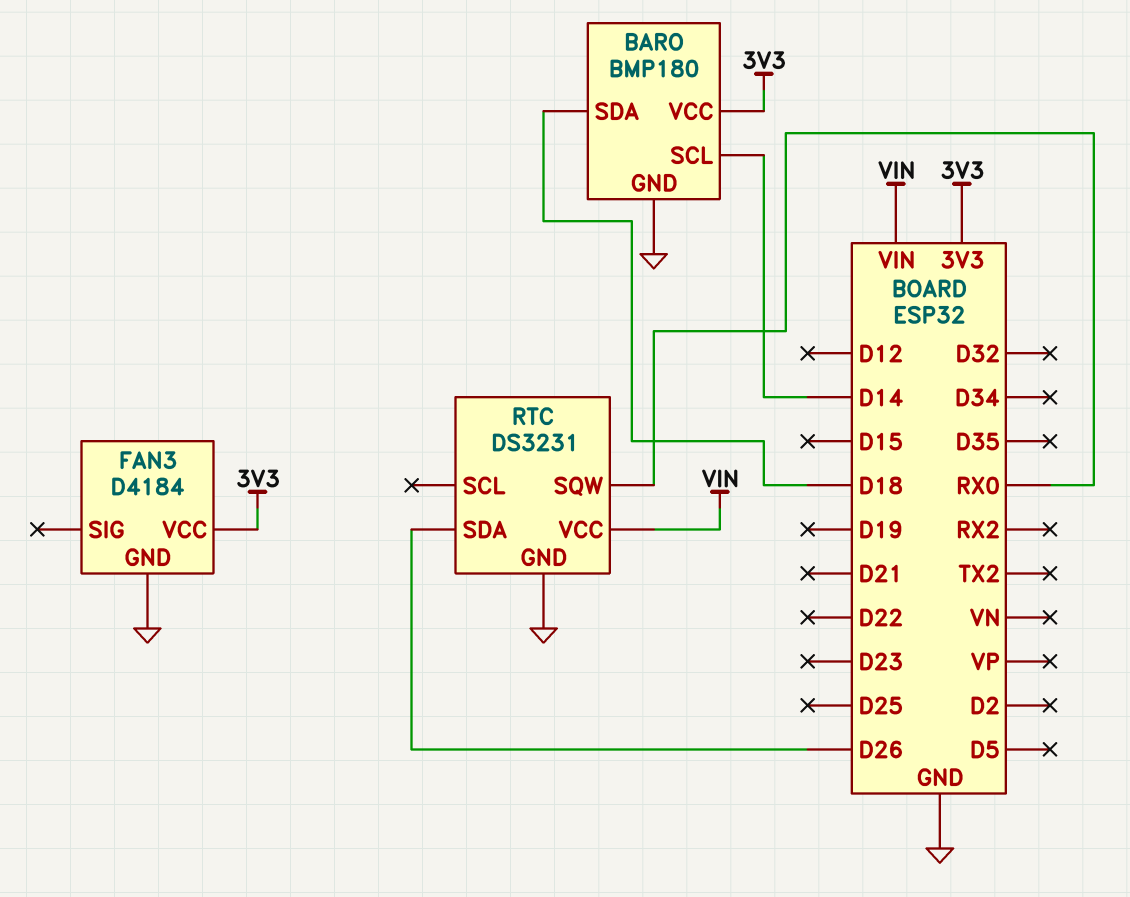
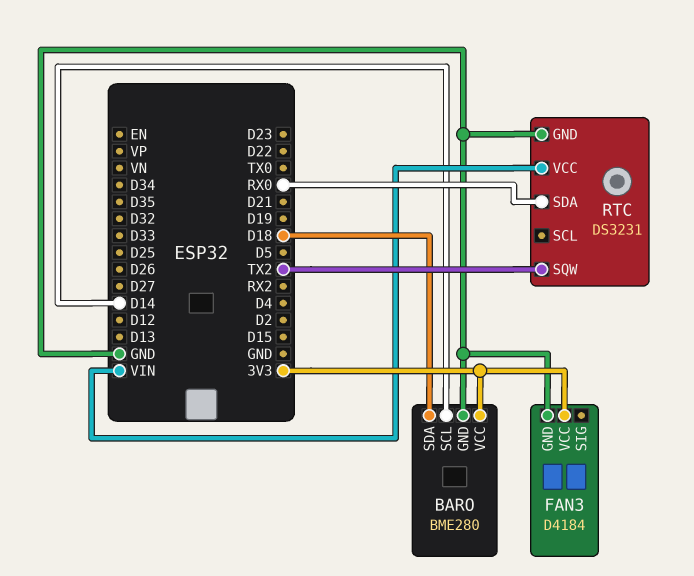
BARO: BMP180 -> BME280
RTC pin SDA: D26 -> RX0
RTC pin SQW: RX0 -> TX2

